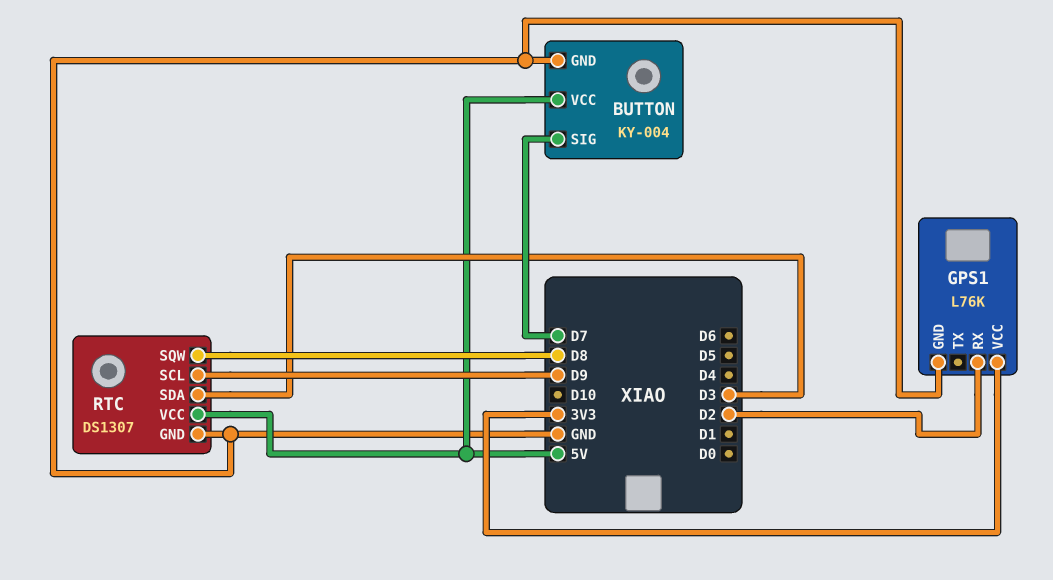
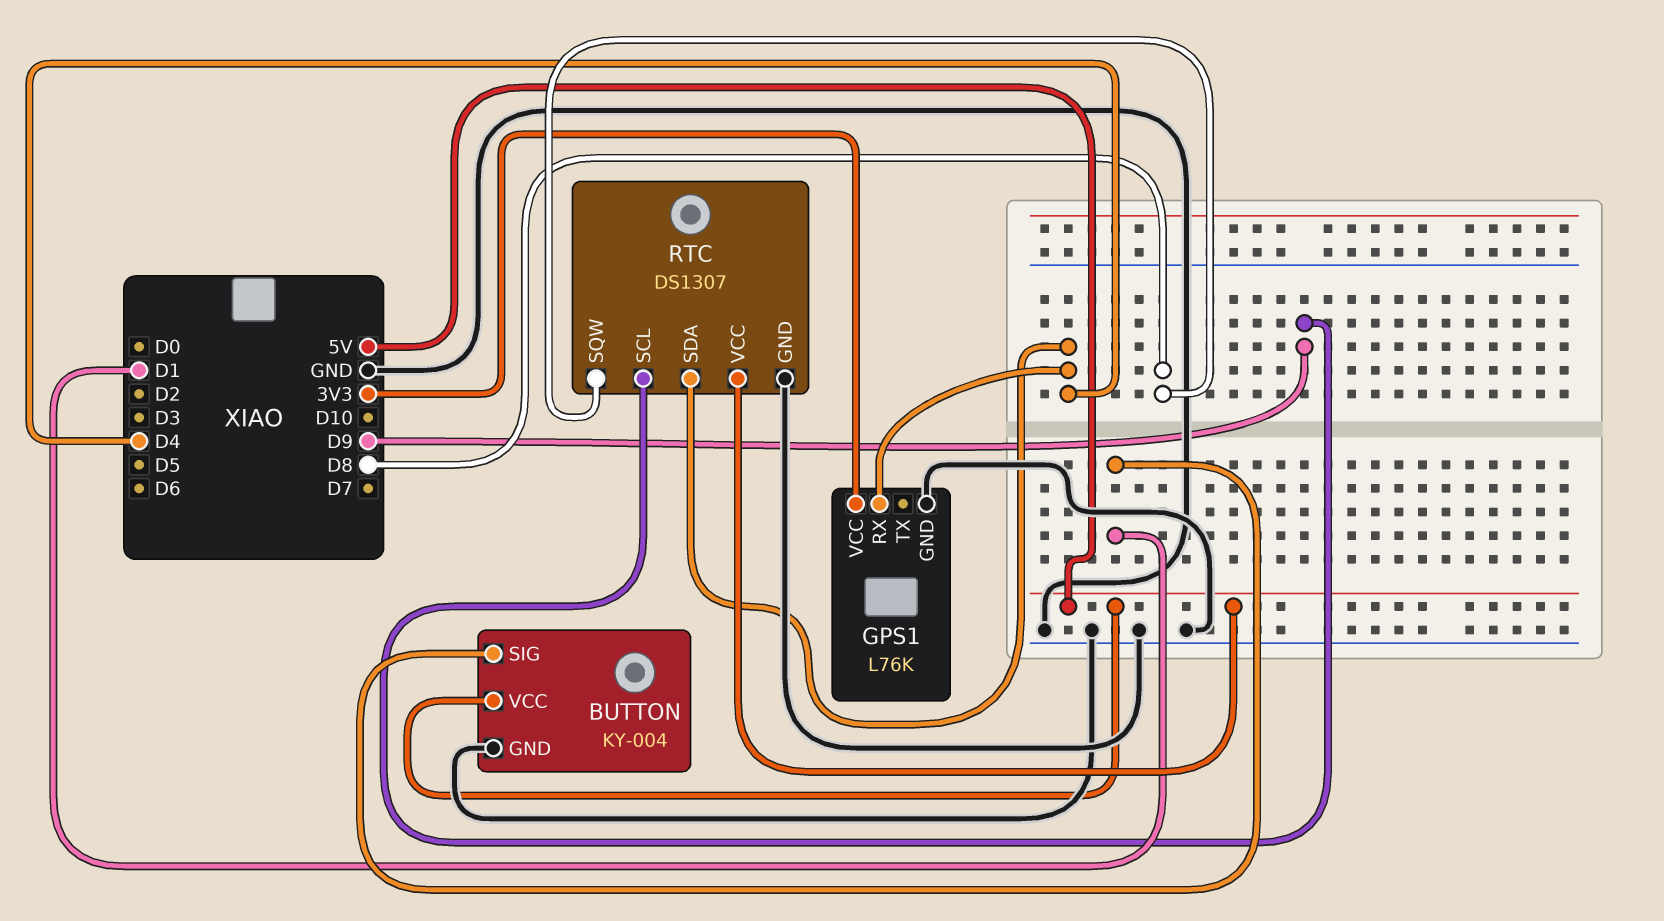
BUTTON pin SIG: D7 -> D1
GPS1 pin RX: D2 -> D4
RTC pin SDA: D3 -> D4

